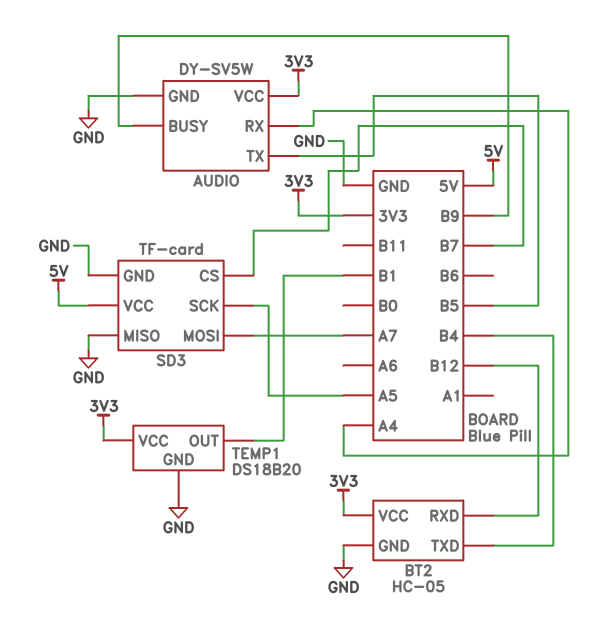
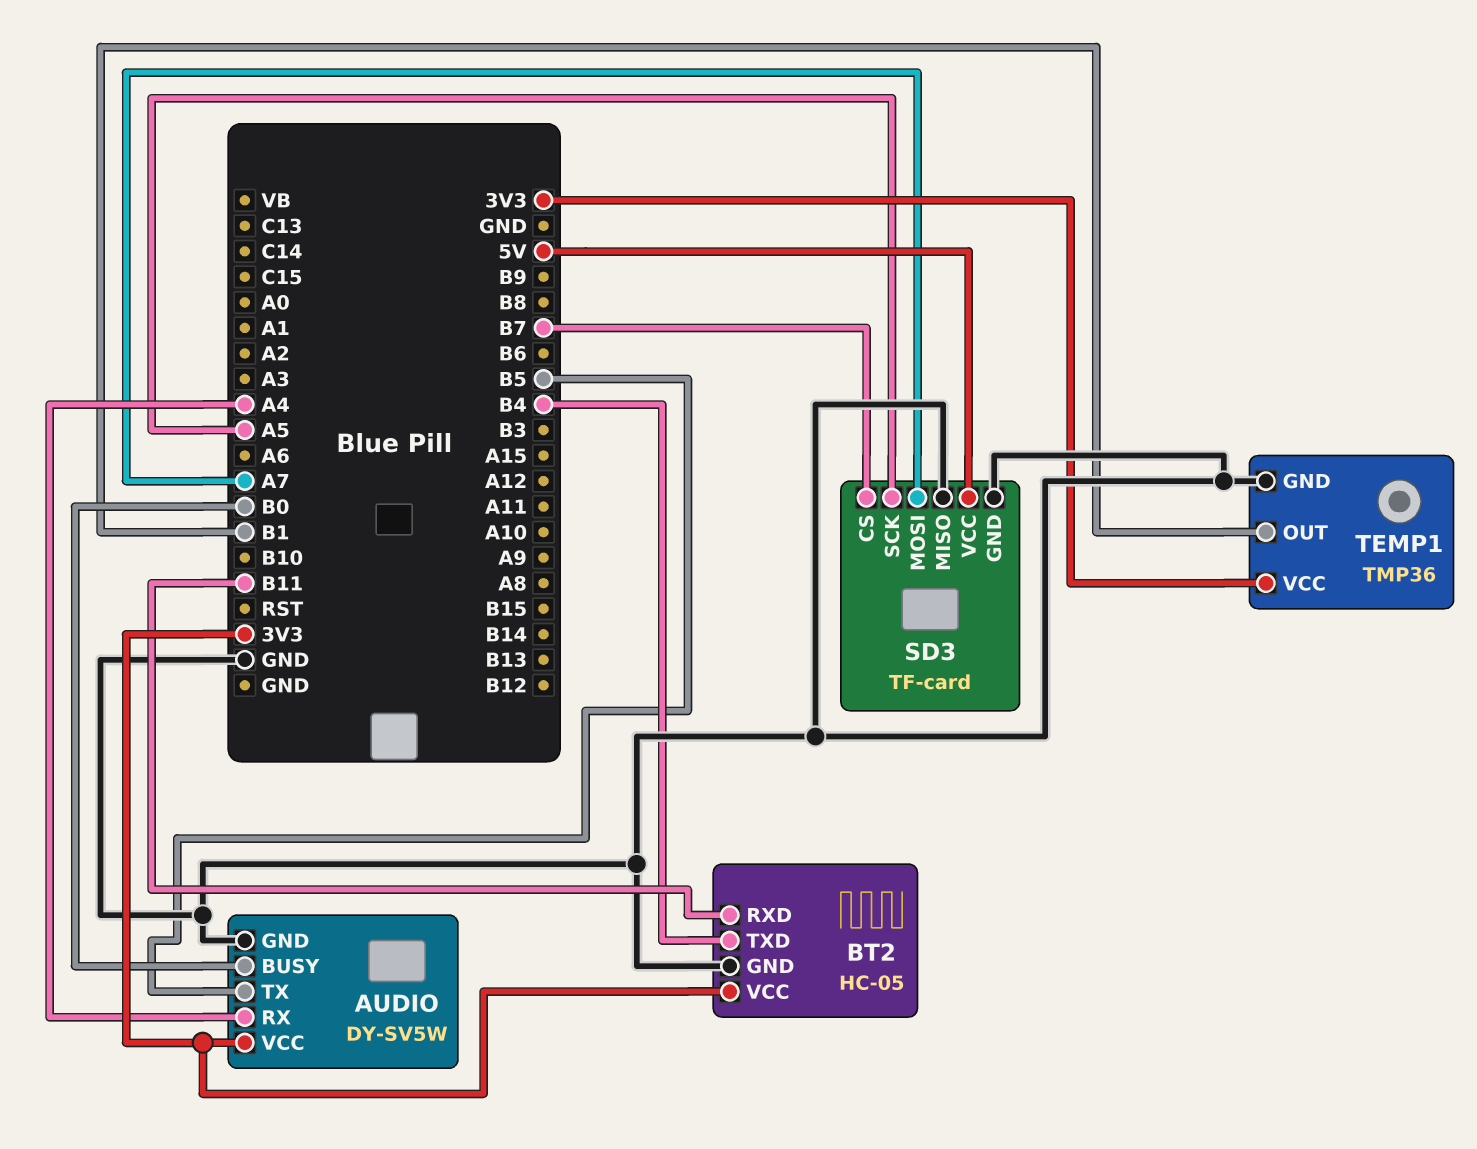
AUDIO pin BUSY: B9 -> B0
BT2 pin RXD: B12 -> B11
TEMP1: DS18B20 -> TMP36

